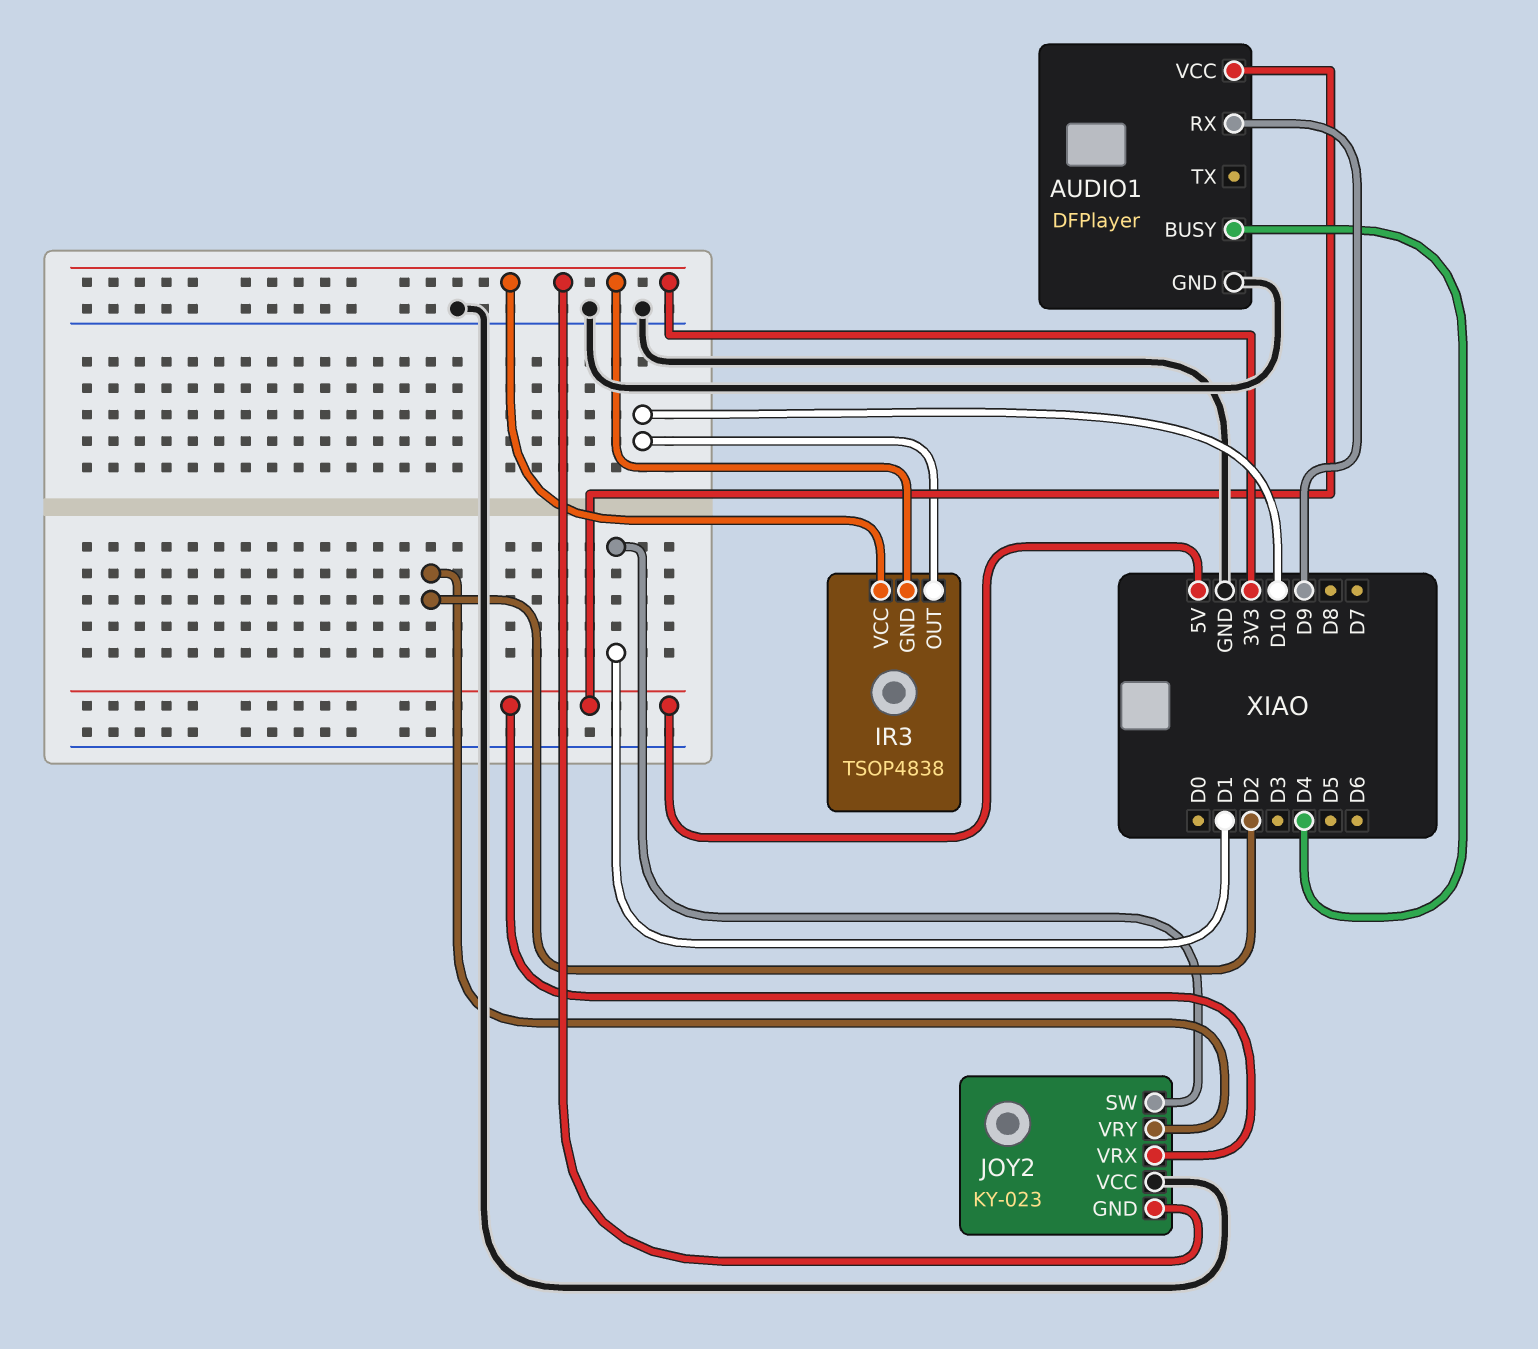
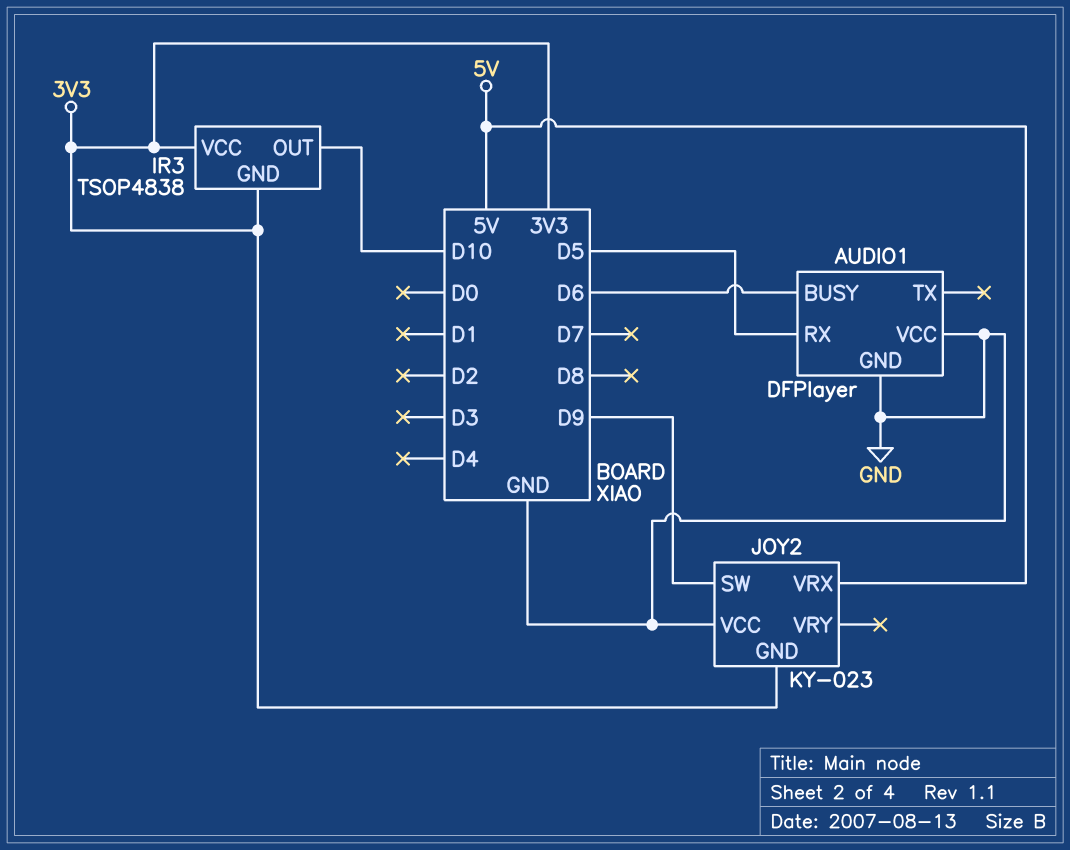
AUDIO1 pin BUSY: D4 -> D6
AUDIO1 pin RX: D9 -> D5
AUDIO1 pin VCC: 5V -> GND
JOY2 pin SW: D1 -> D9
JOY2 pin VRY: D2 -> none

